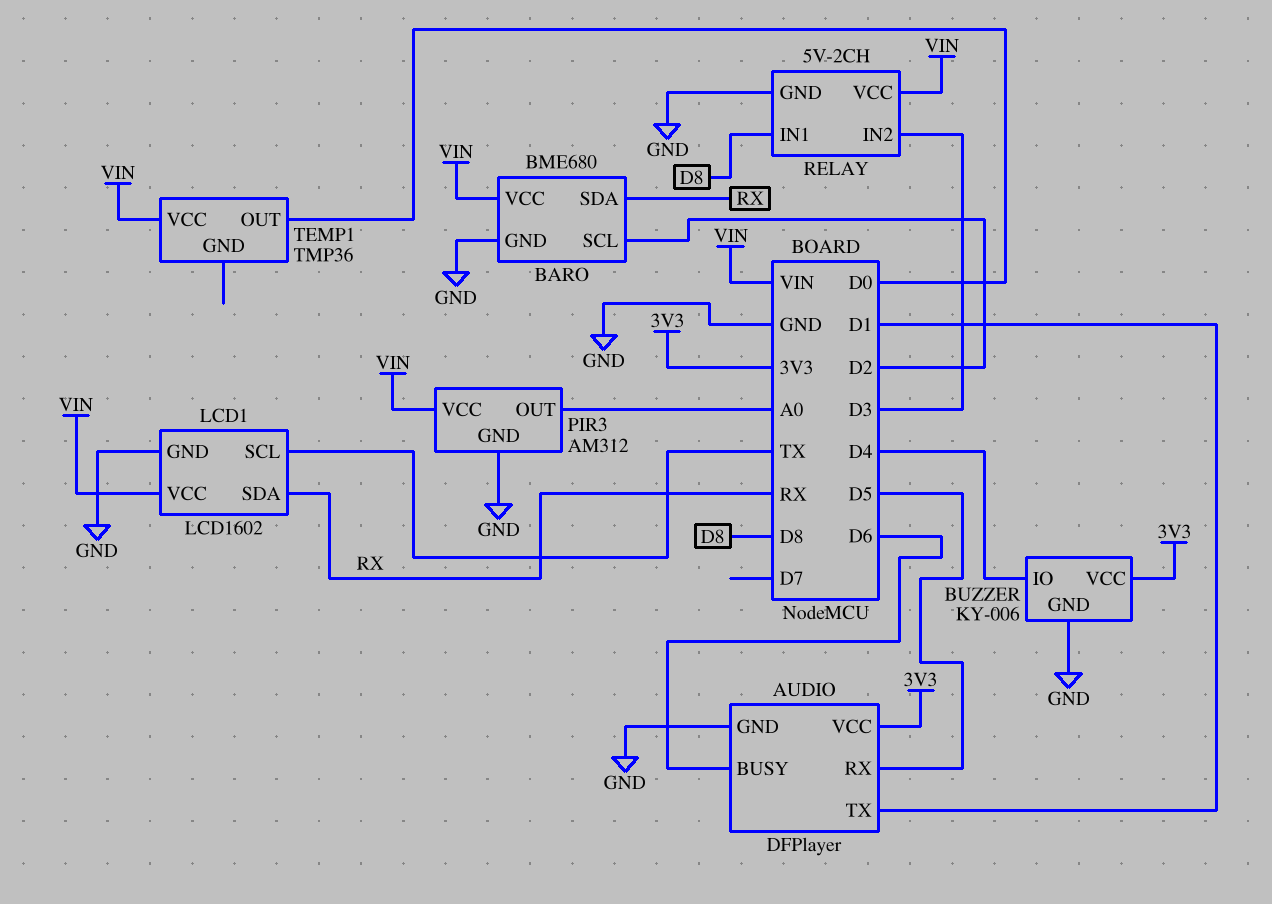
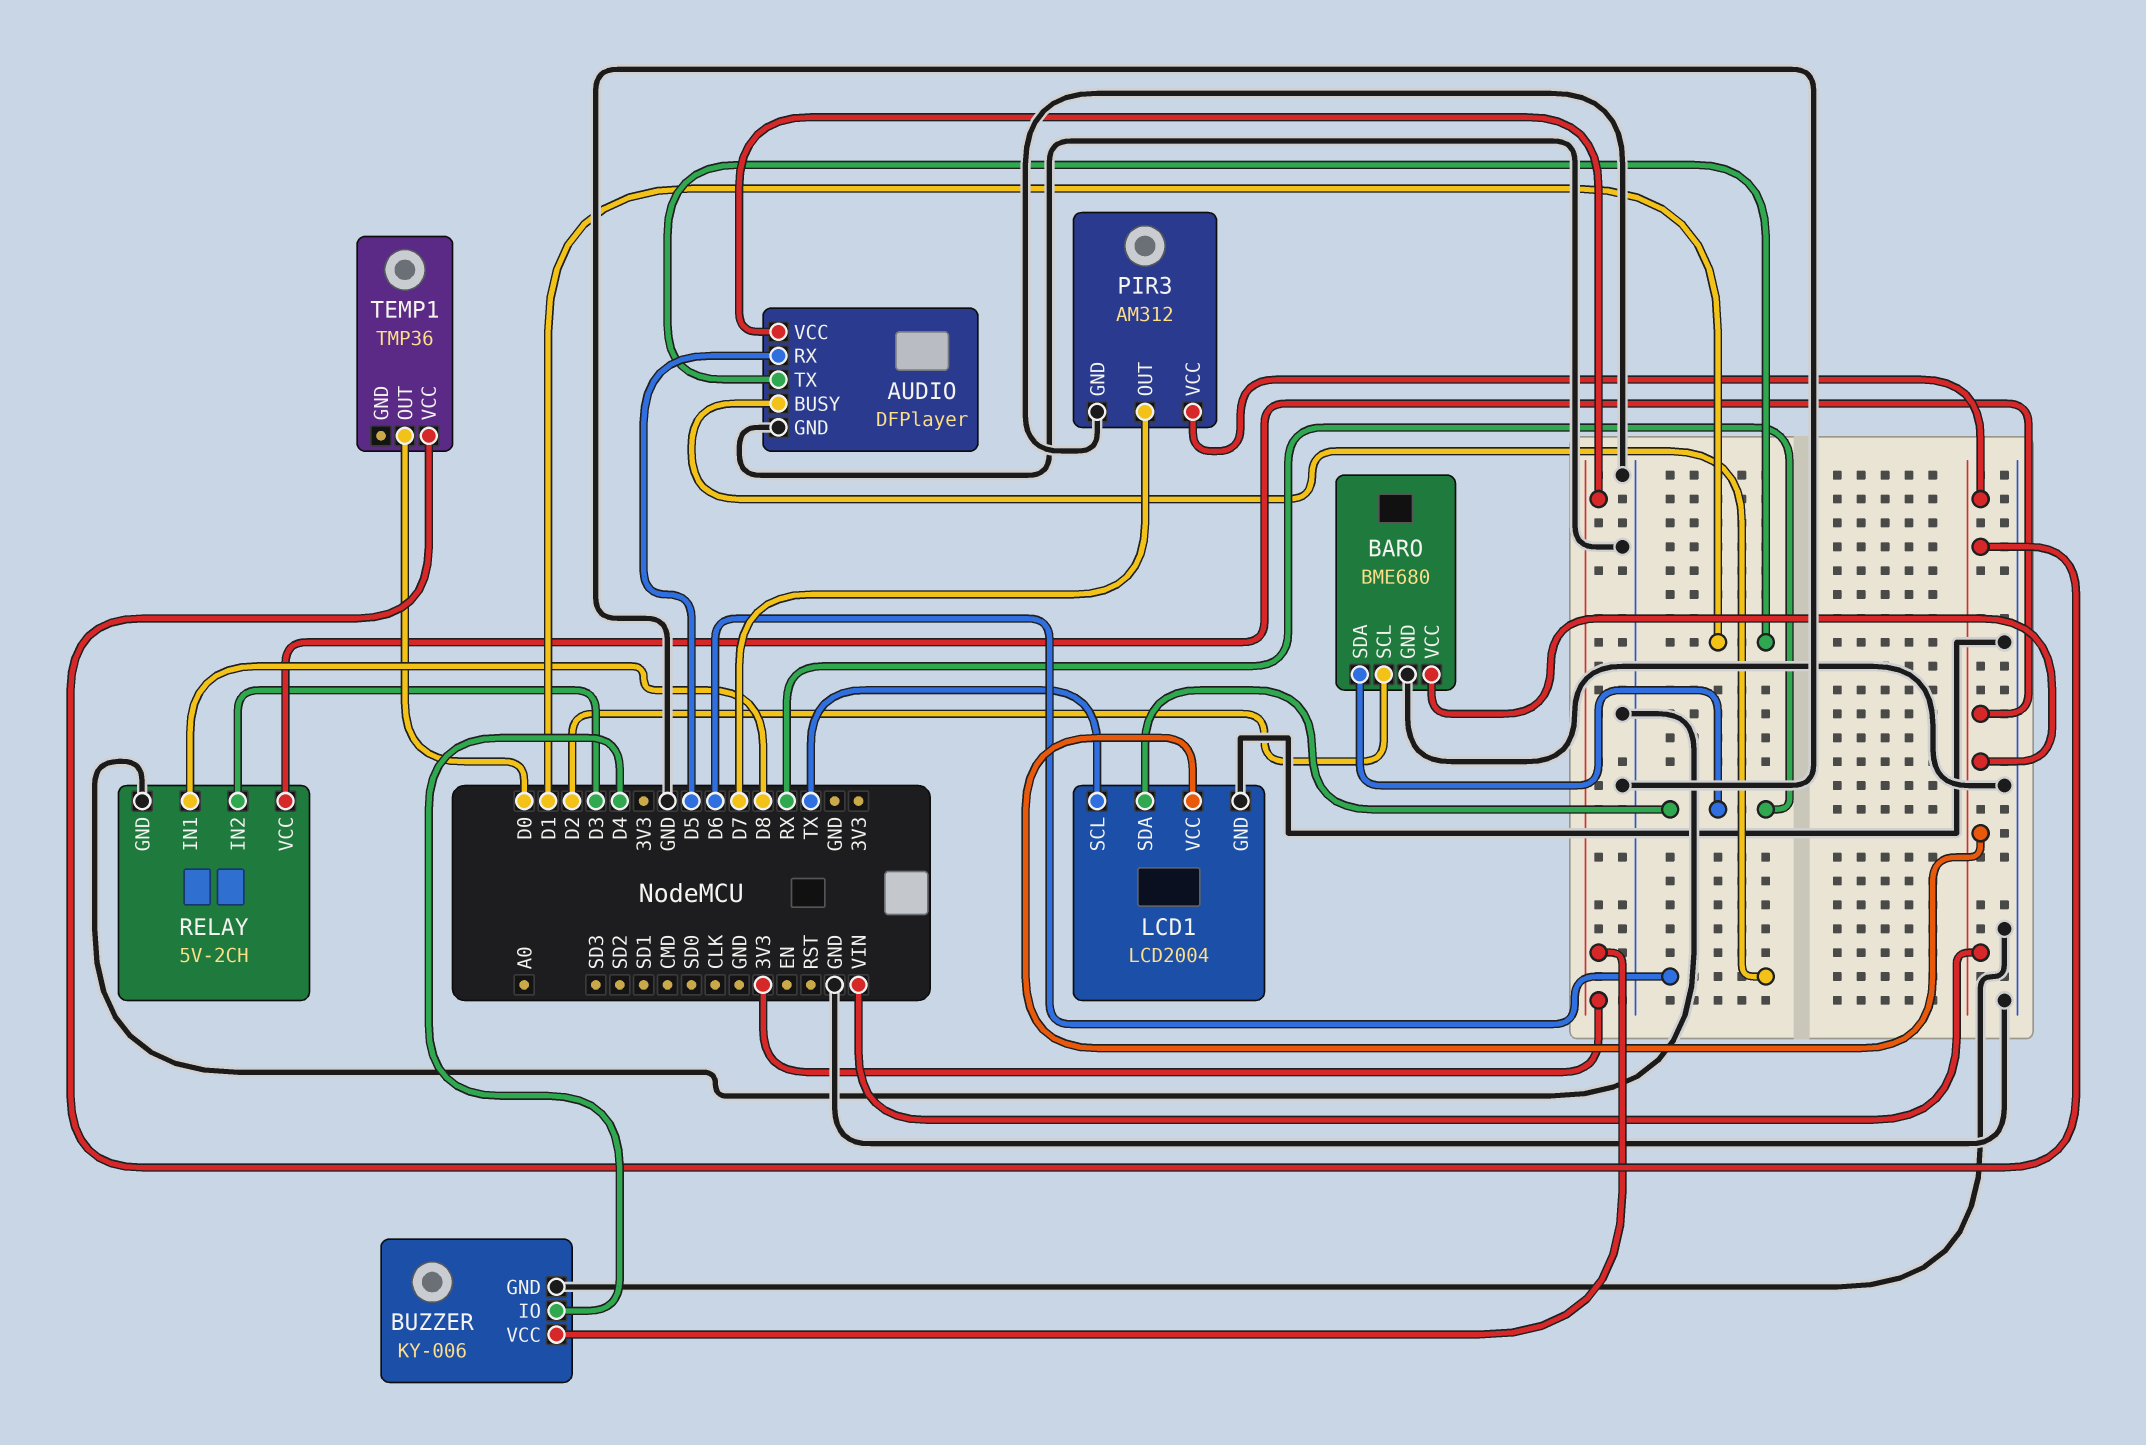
LCD1: LCD1602 -> LCD2004
PIR3 pin OUT: A0 -> D7

